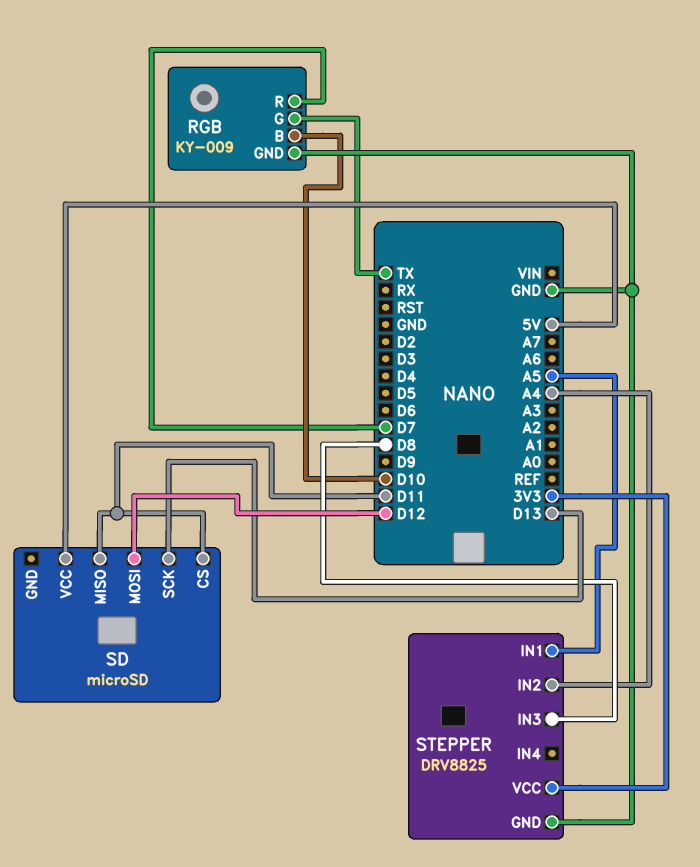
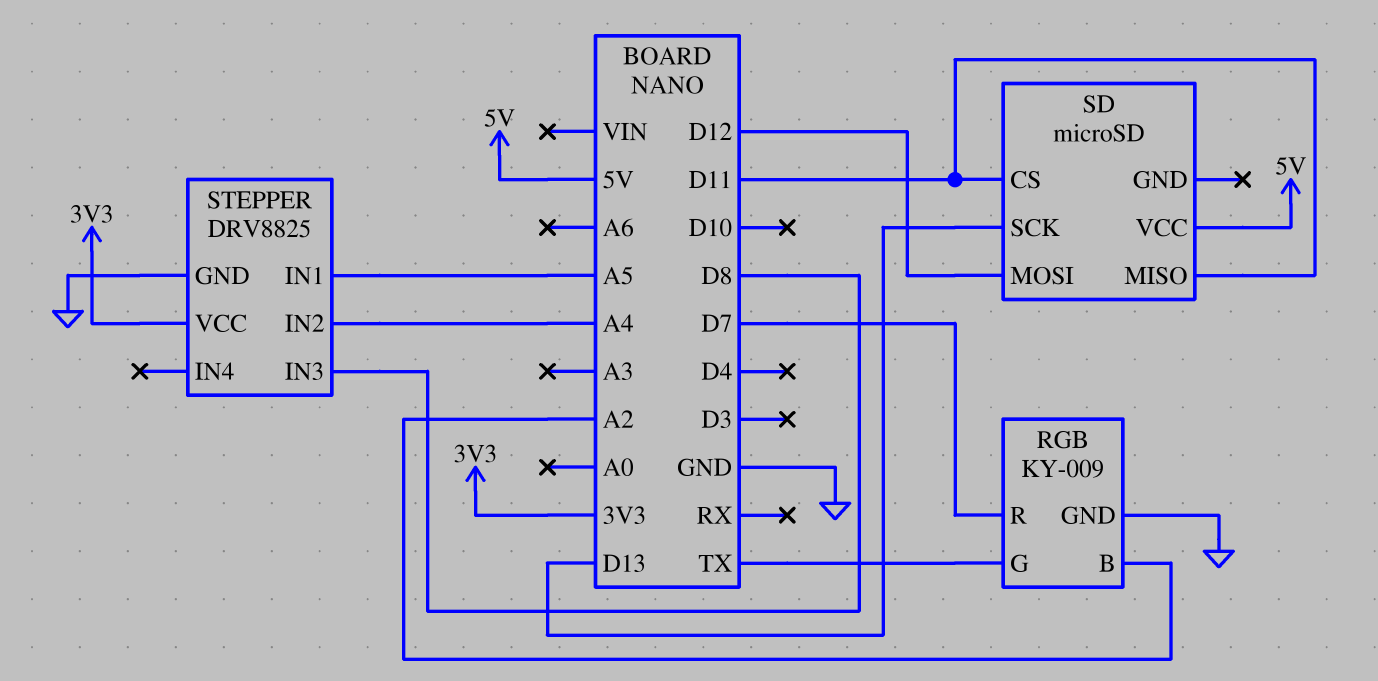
RGB pin B: D10 -> A2

